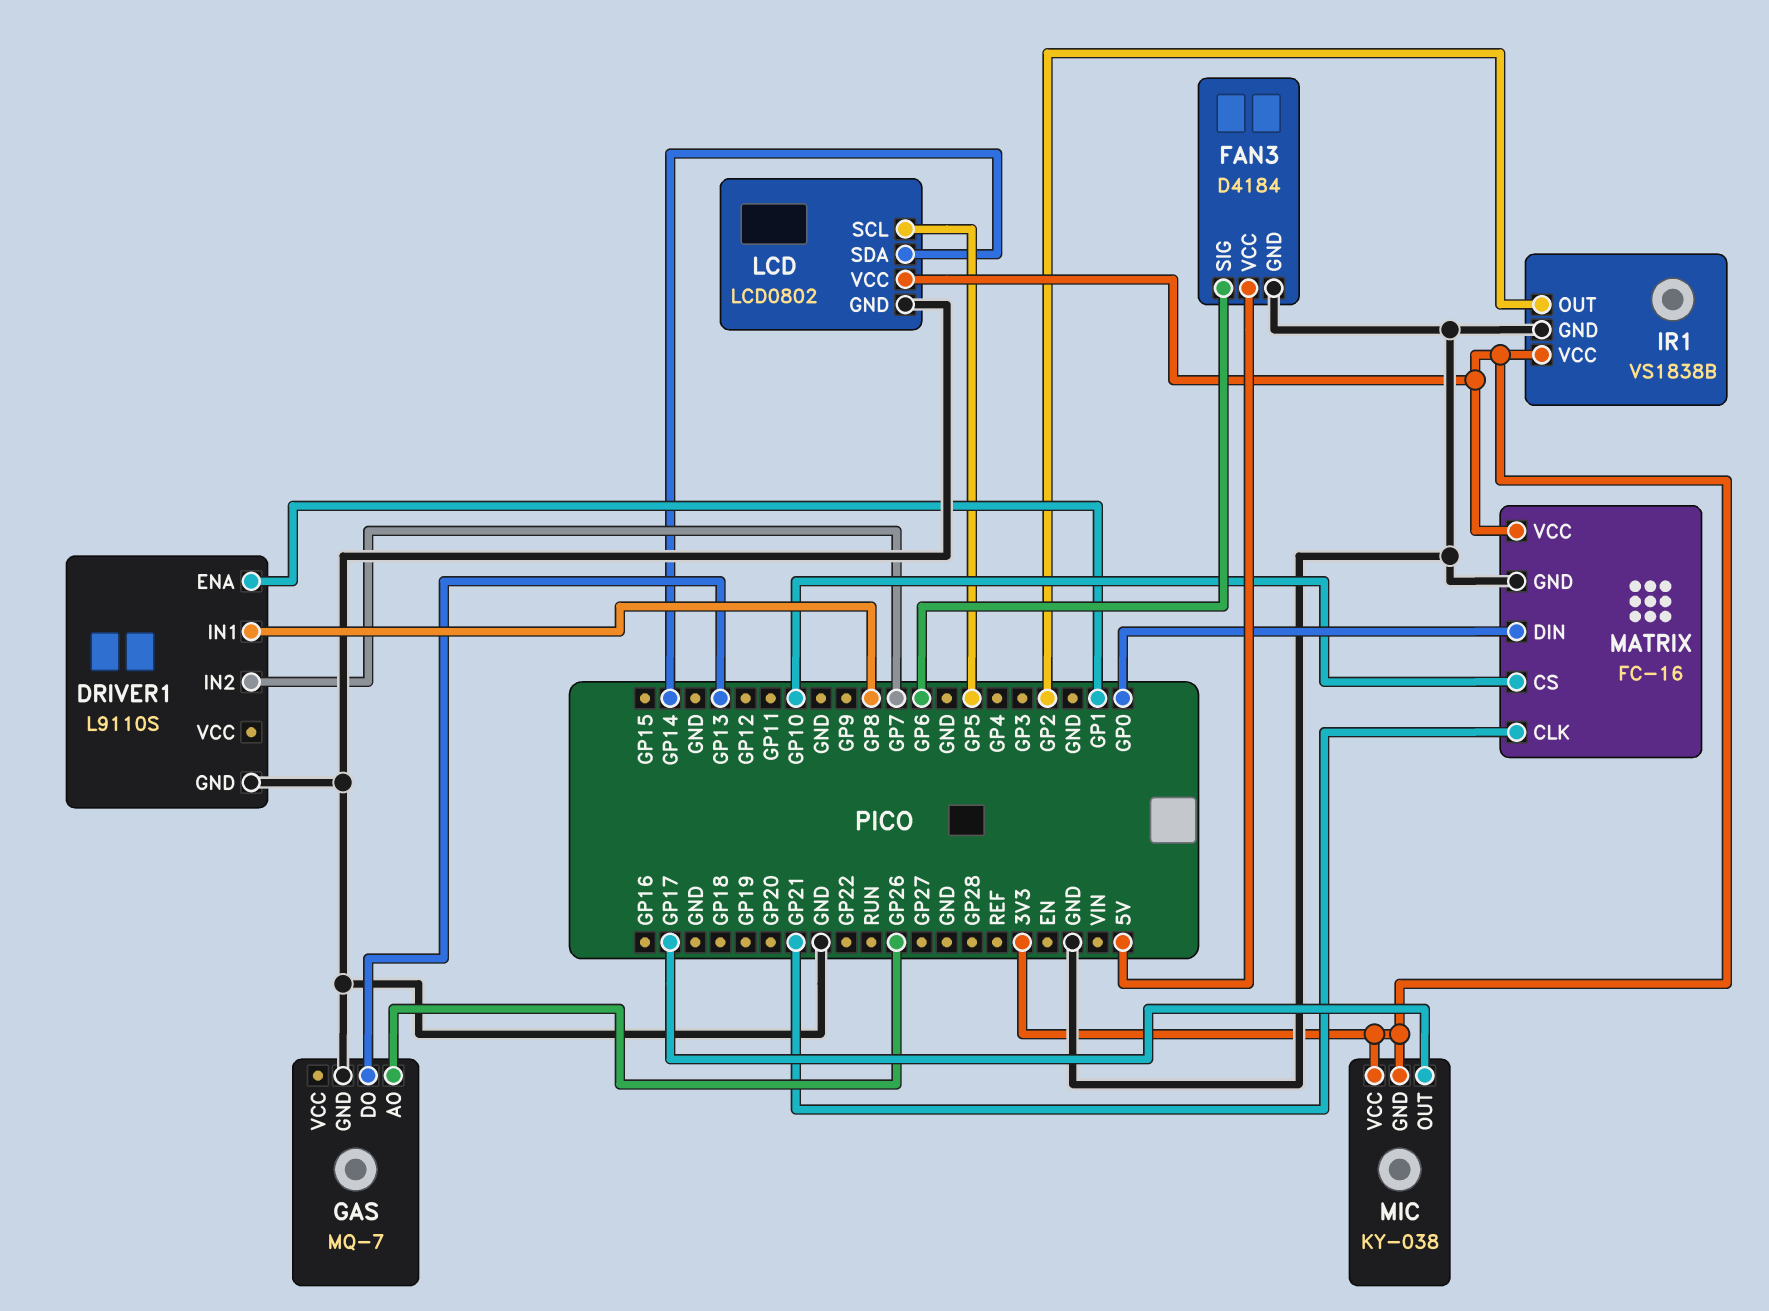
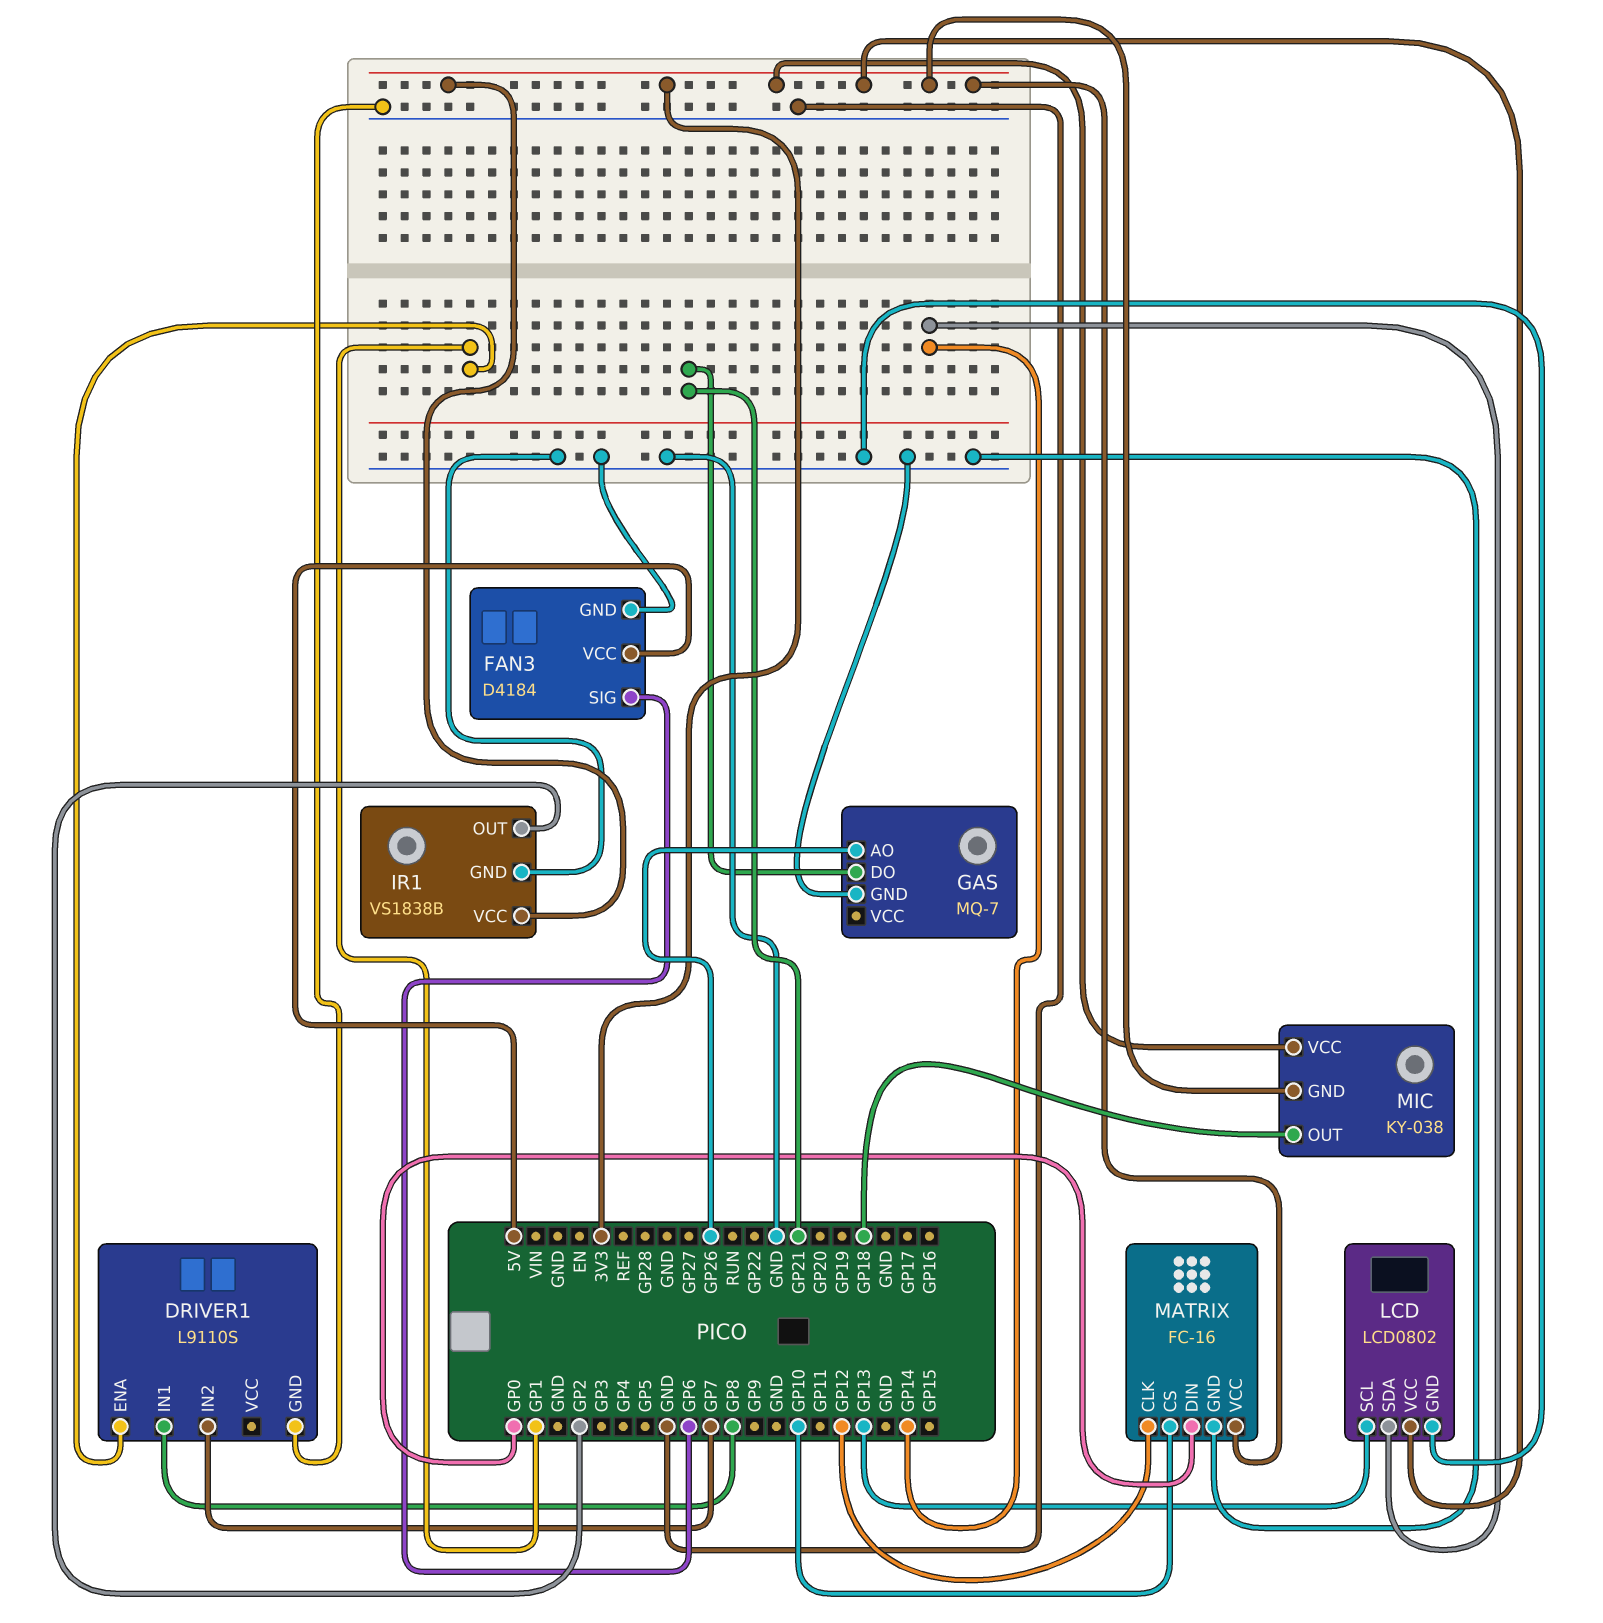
GAS pin DO: GP13 -> GP21
LCD pin SCL: GP5 -> GP13
MATRIX pin CLK: GP21 -> GP12
MIC pin OUT: GP17 -> GP18

